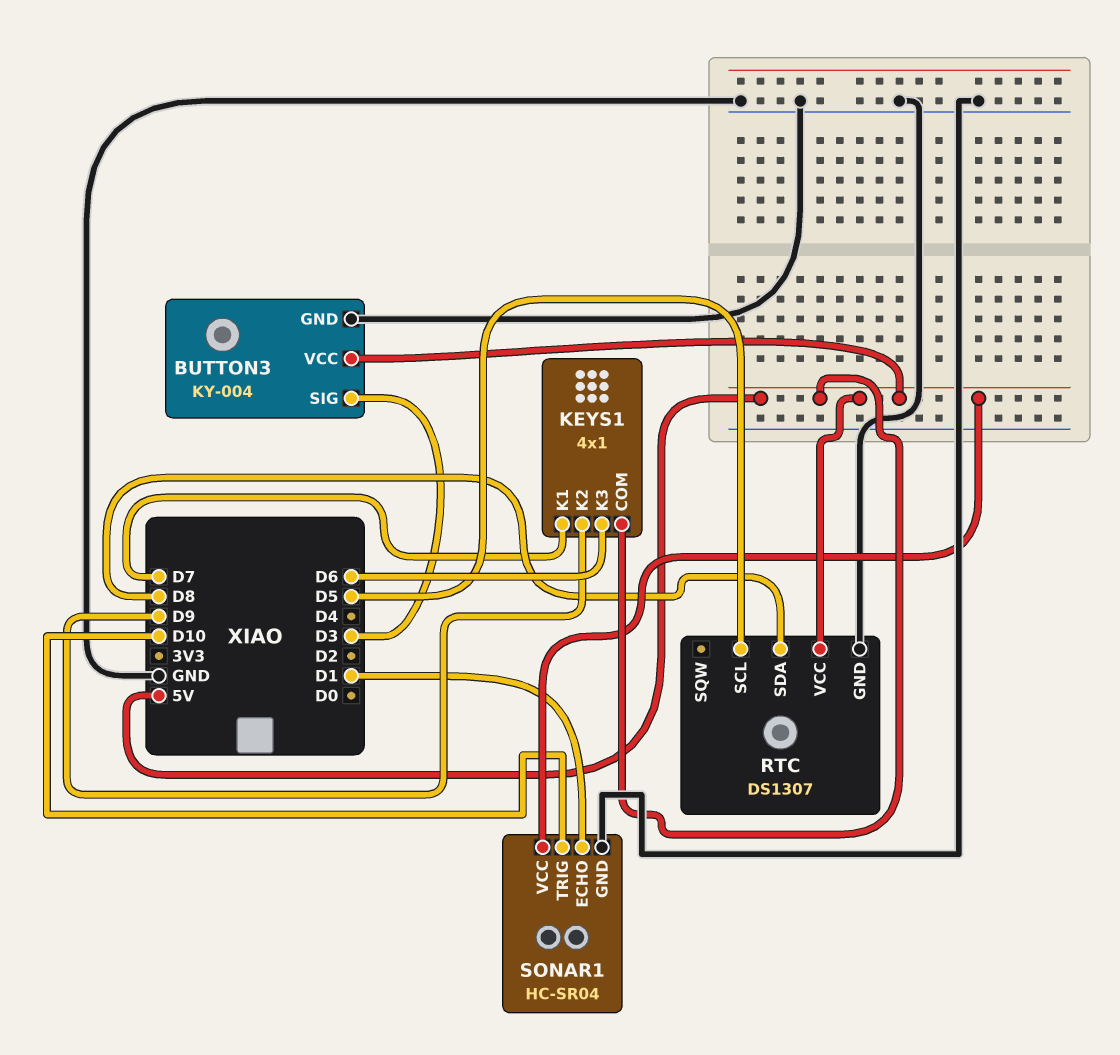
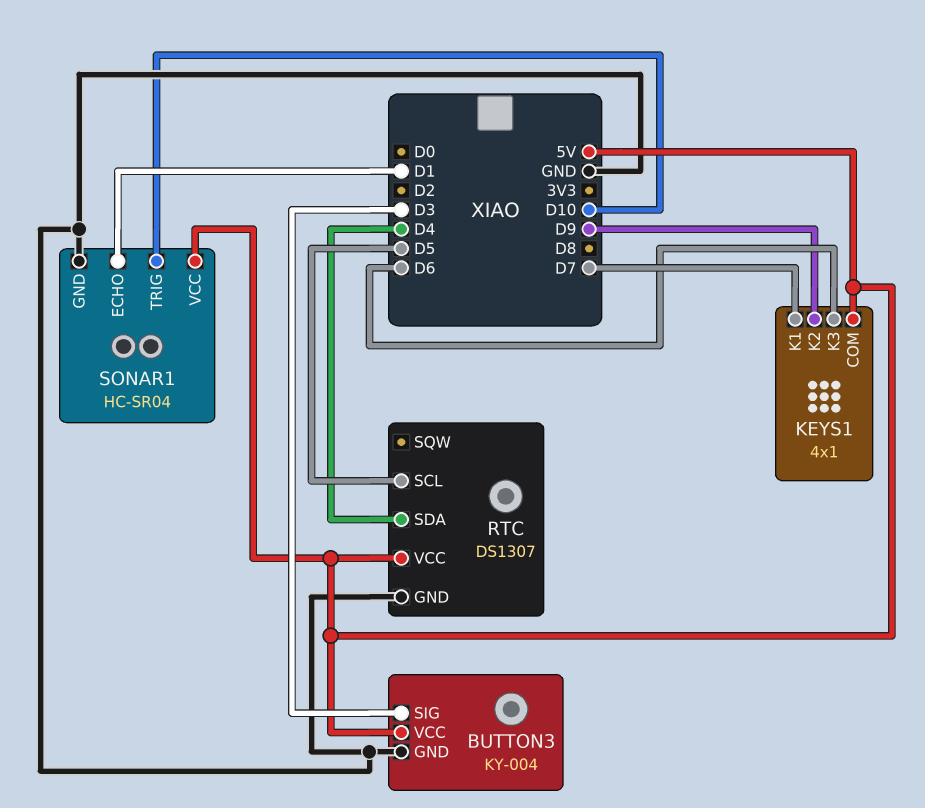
RTC pin SDA: D8 -> D4

